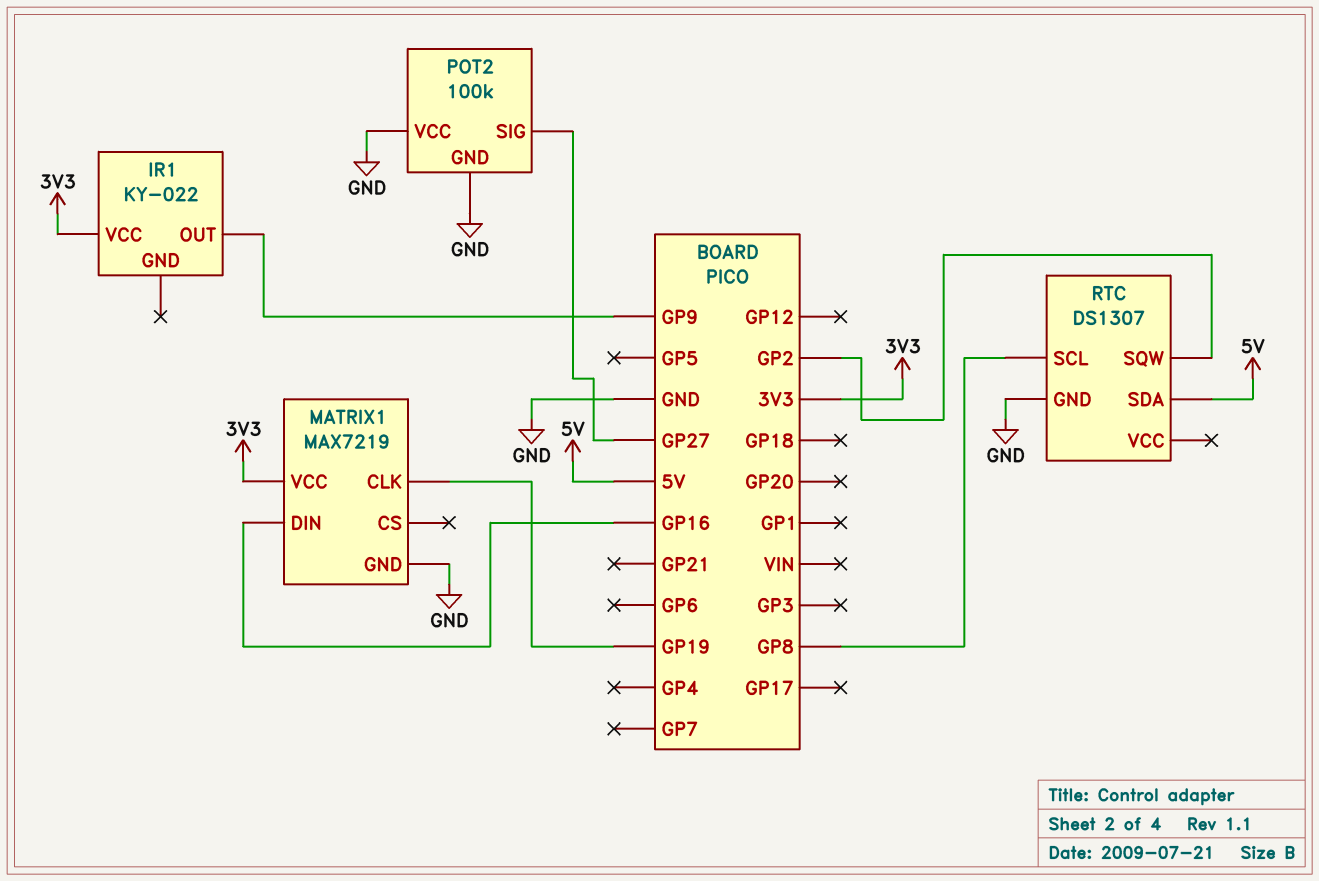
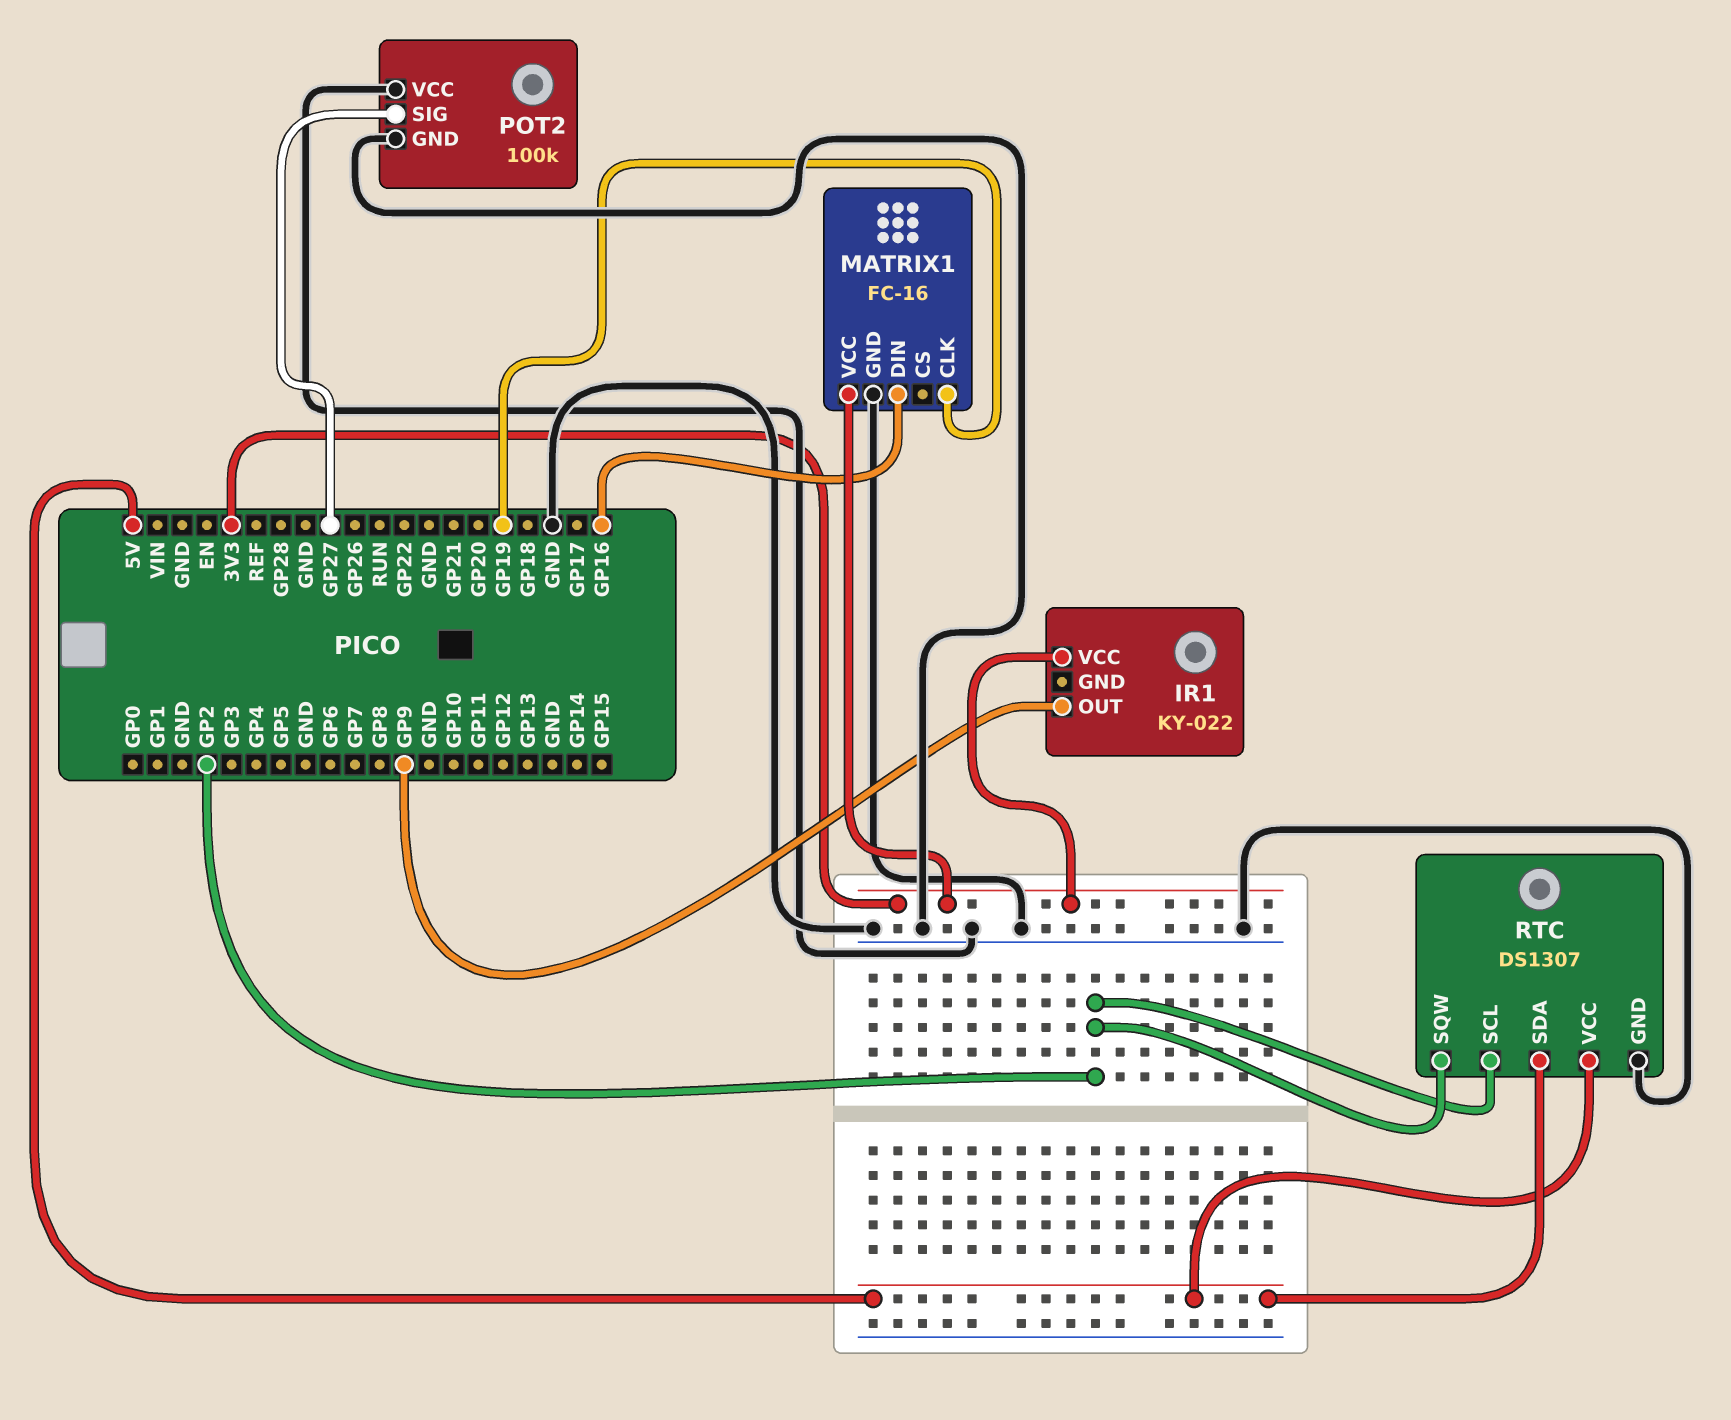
MATRIX1: MAX7219 -> FC-16
RTC pin SCL: GP8 -> GP2
RTC pin VCC: none -> 5V

